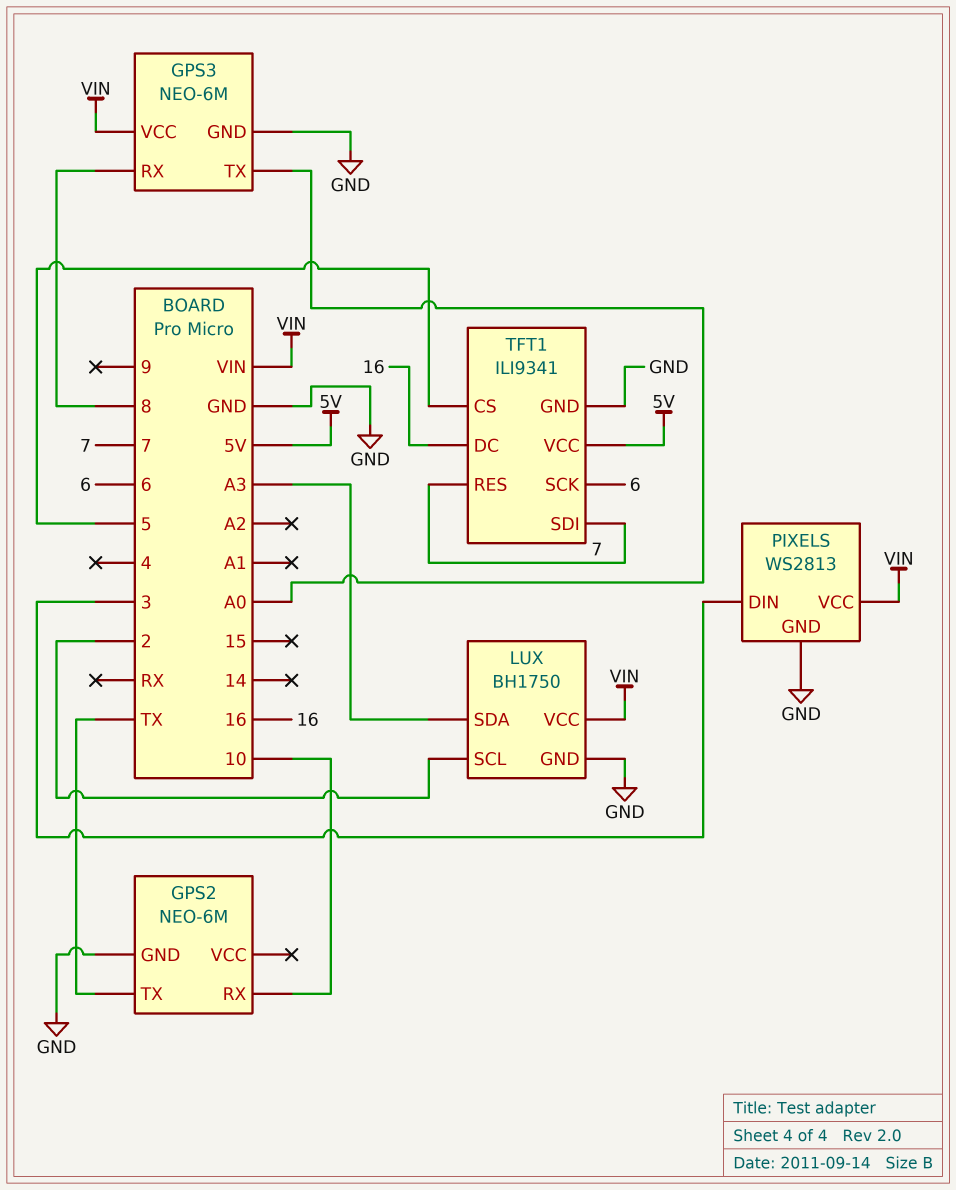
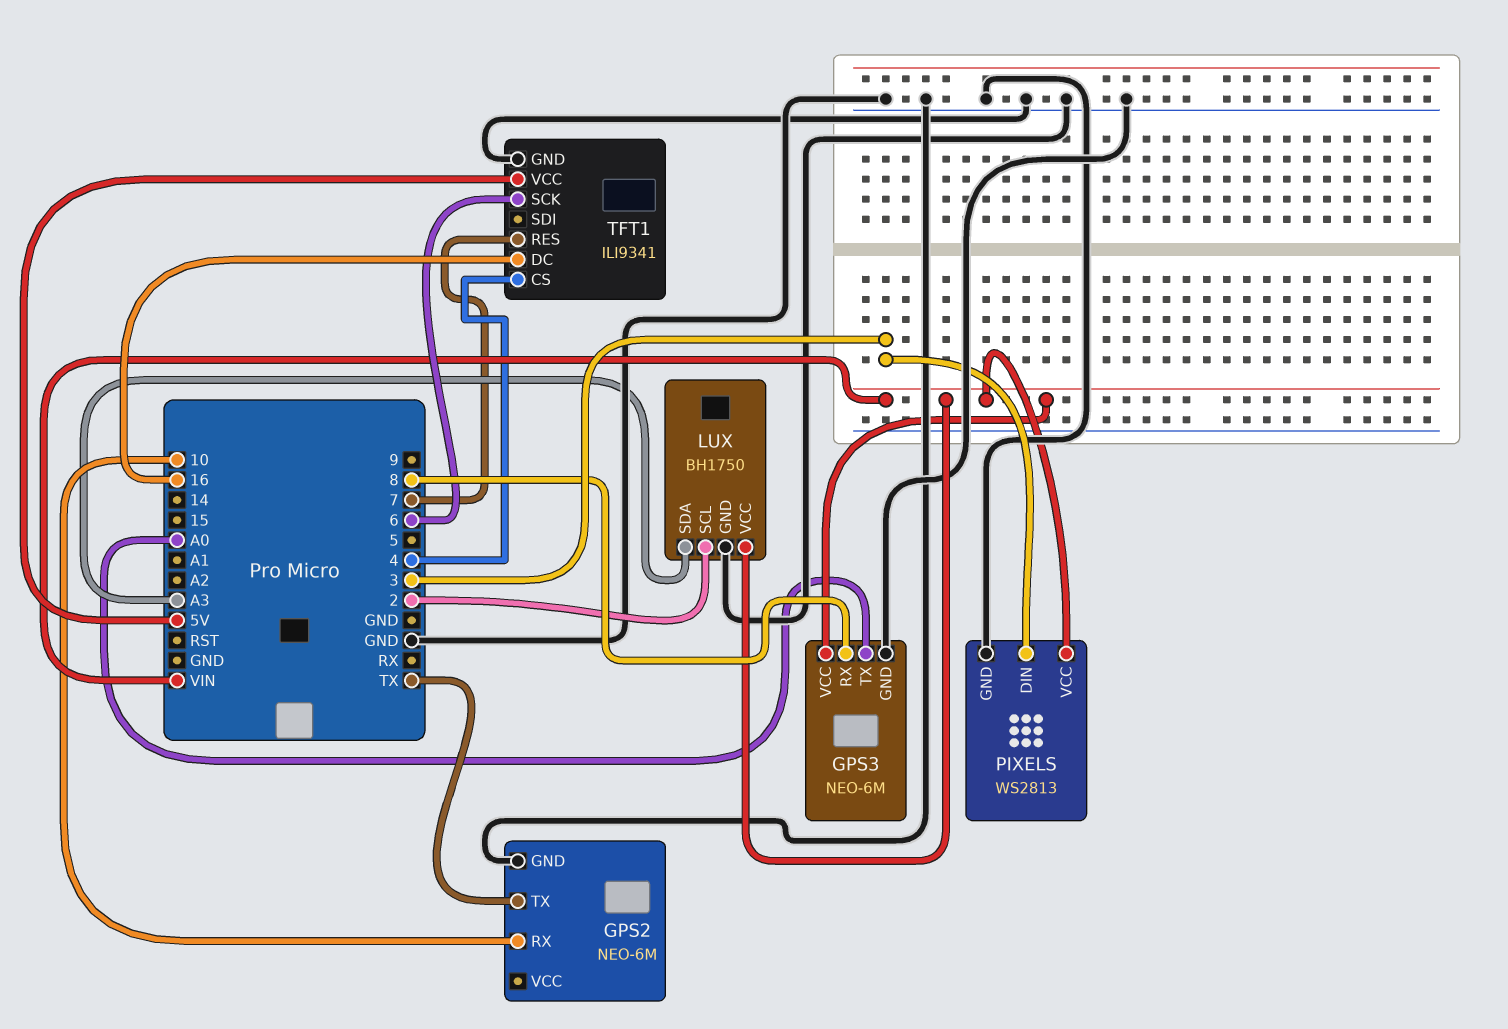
TFT1 pin CS: 5 -> 4
TFT1 pin SDI: 7 -> none

